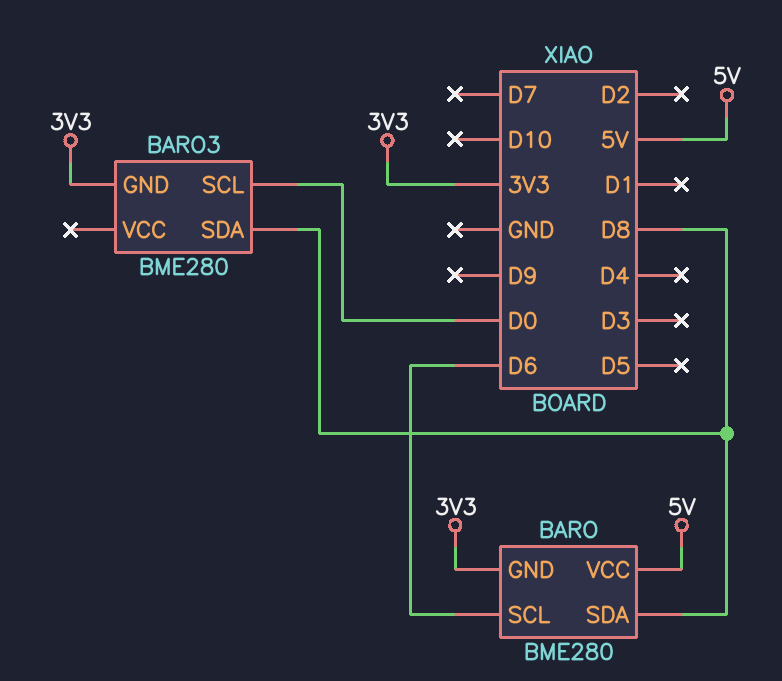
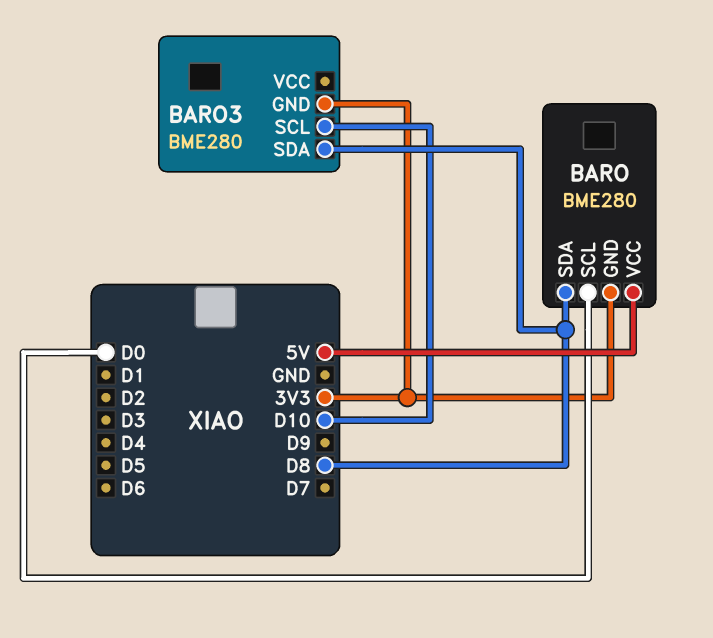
BARO pin SCL: D6 -> D0
BARO3 pin SCL: D0 -> D10

